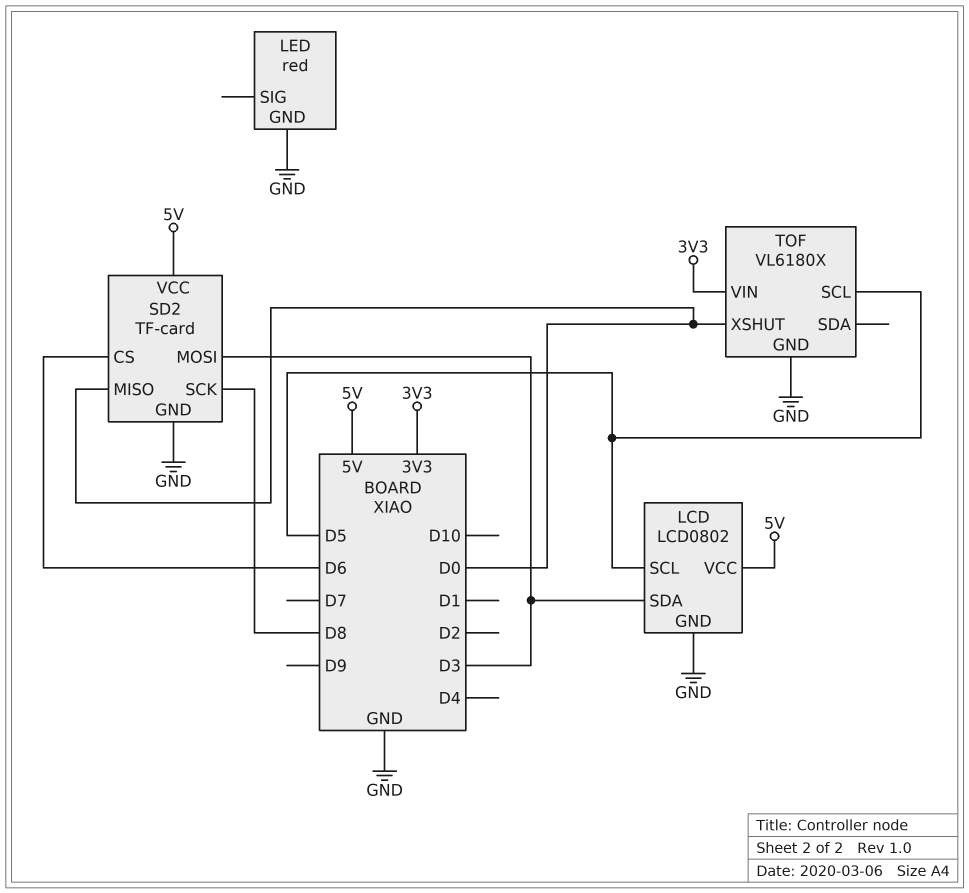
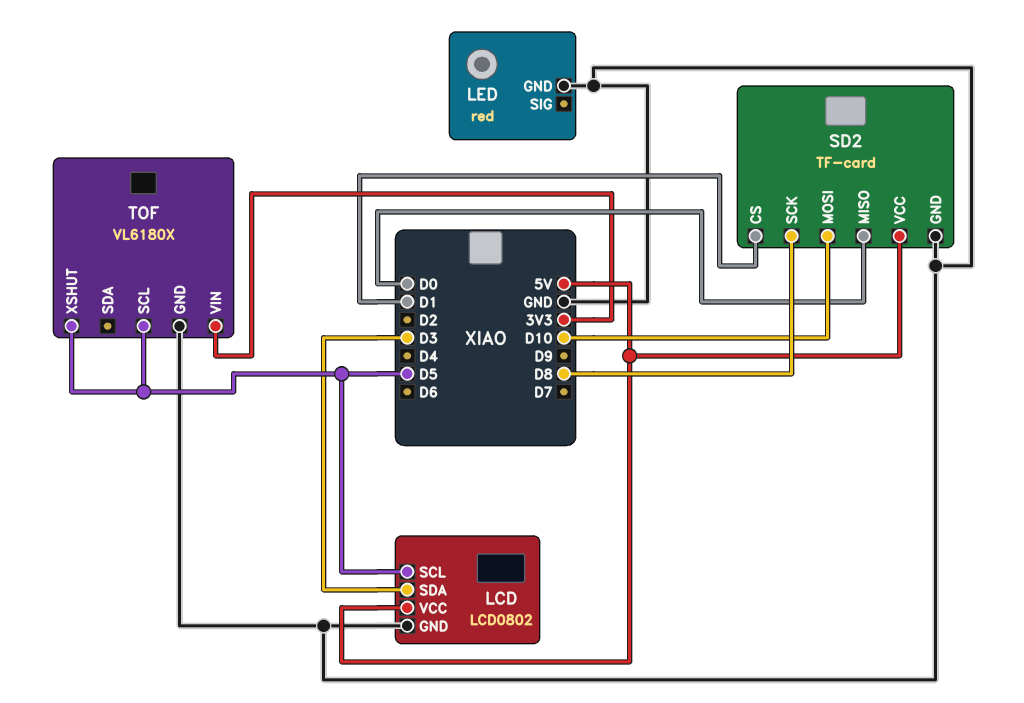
SD2 pin CS: D6 -> D1
SD2 pin MOSI: D3 -> D10
TOF pin XSHUT: D0 -> D5

